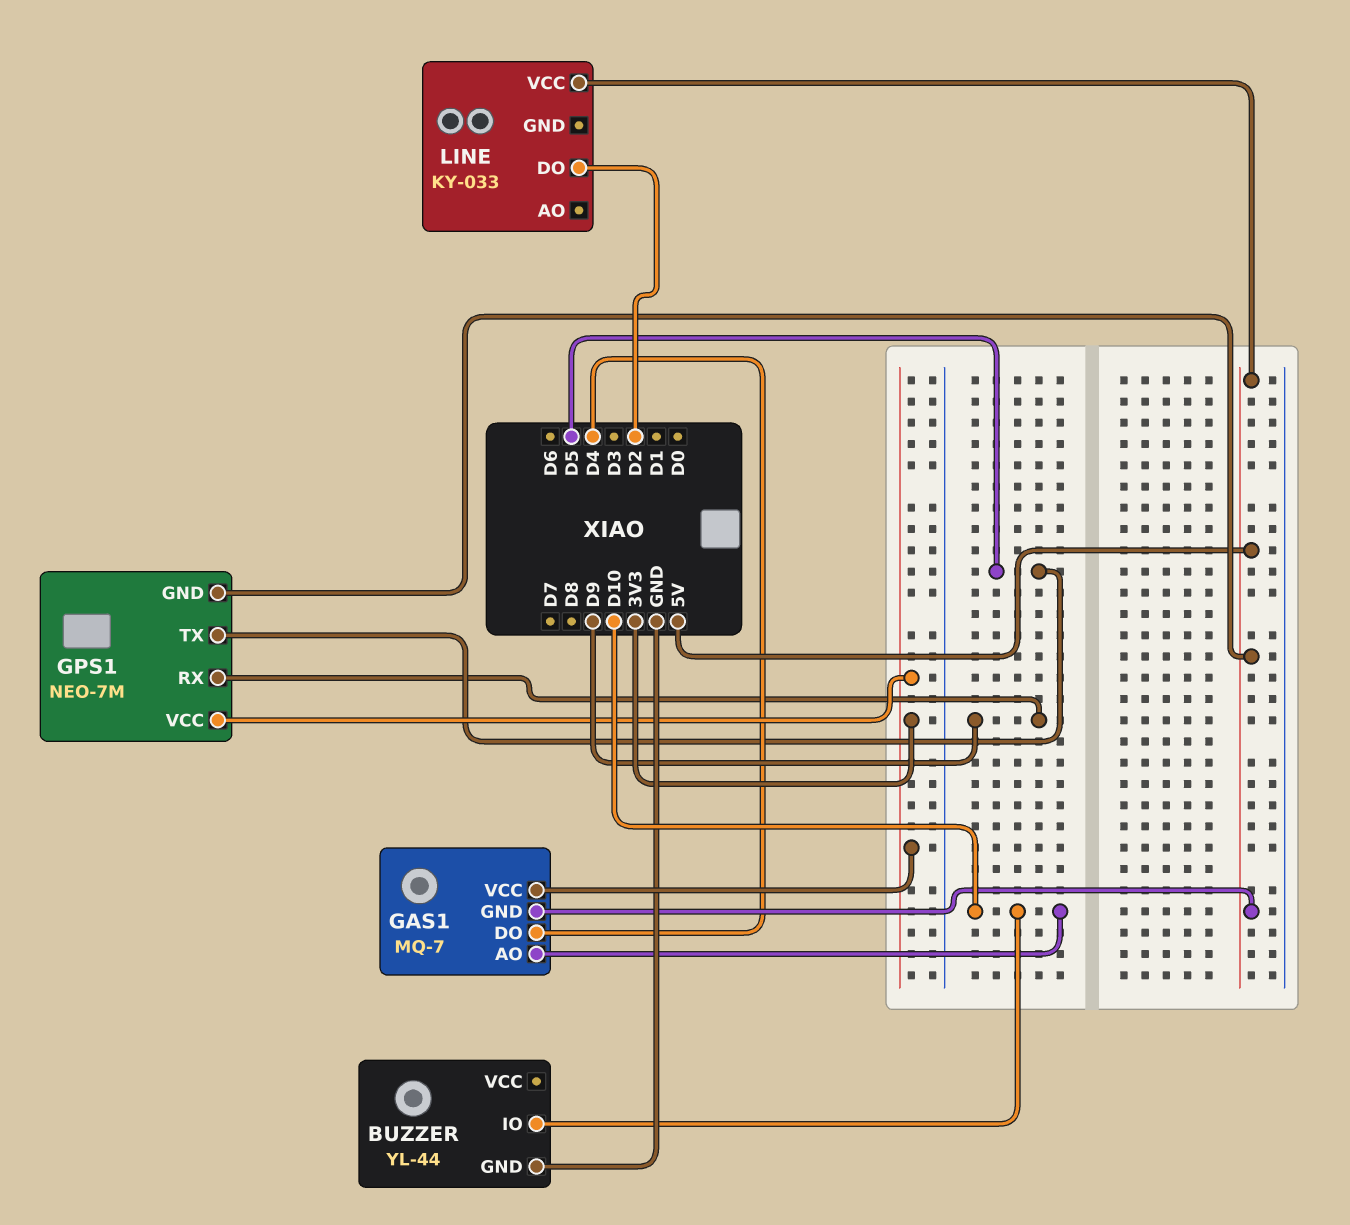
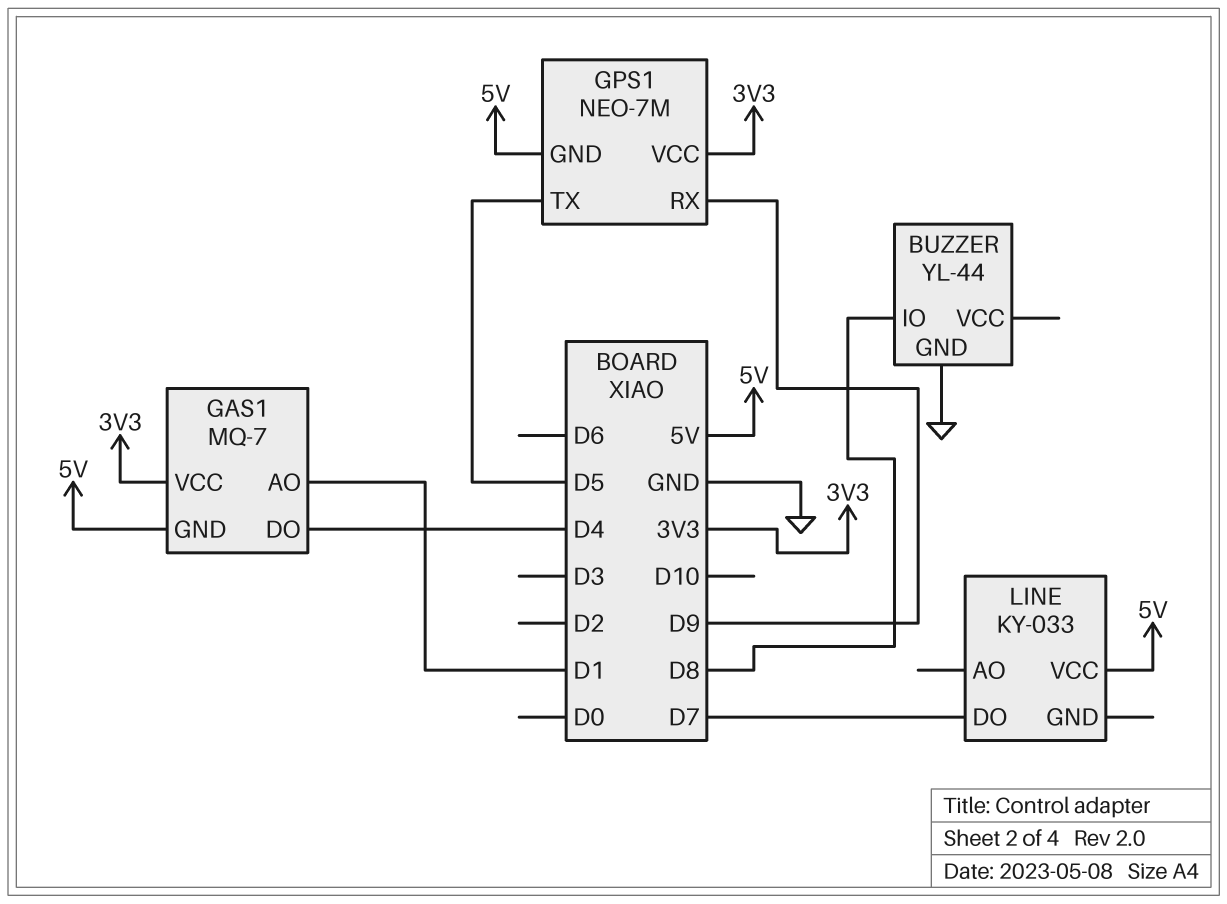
BUZZER pin IO: D10 -> D8
GAS1 pin AO: D10 -> D1
LINE pin DO: D2 -> D7

